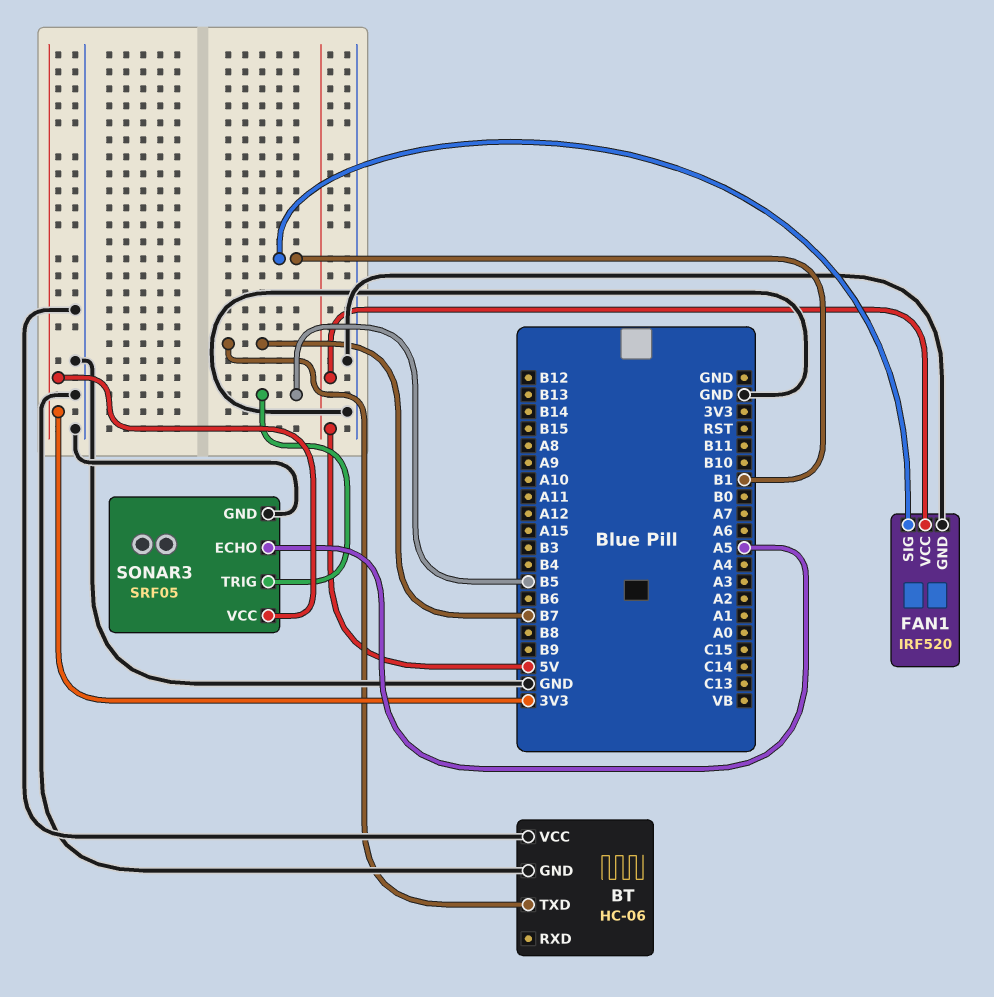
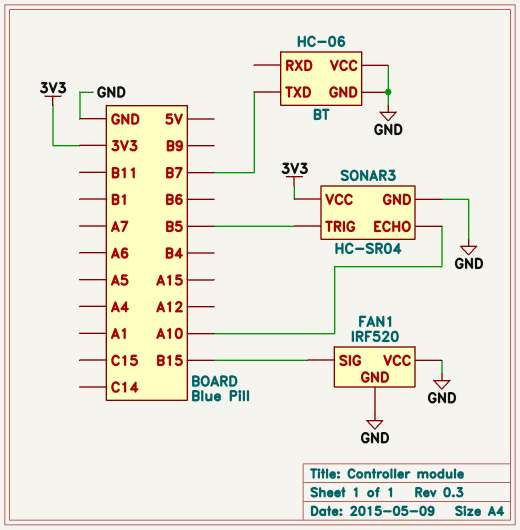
FAN1 pin SIG: B1 -> B15
FAN1 pin VCC: 5V -> GND
SONAR3: SRF05 -> HC-SR04
SONAR3 pin ECHO: A5 -> A10

